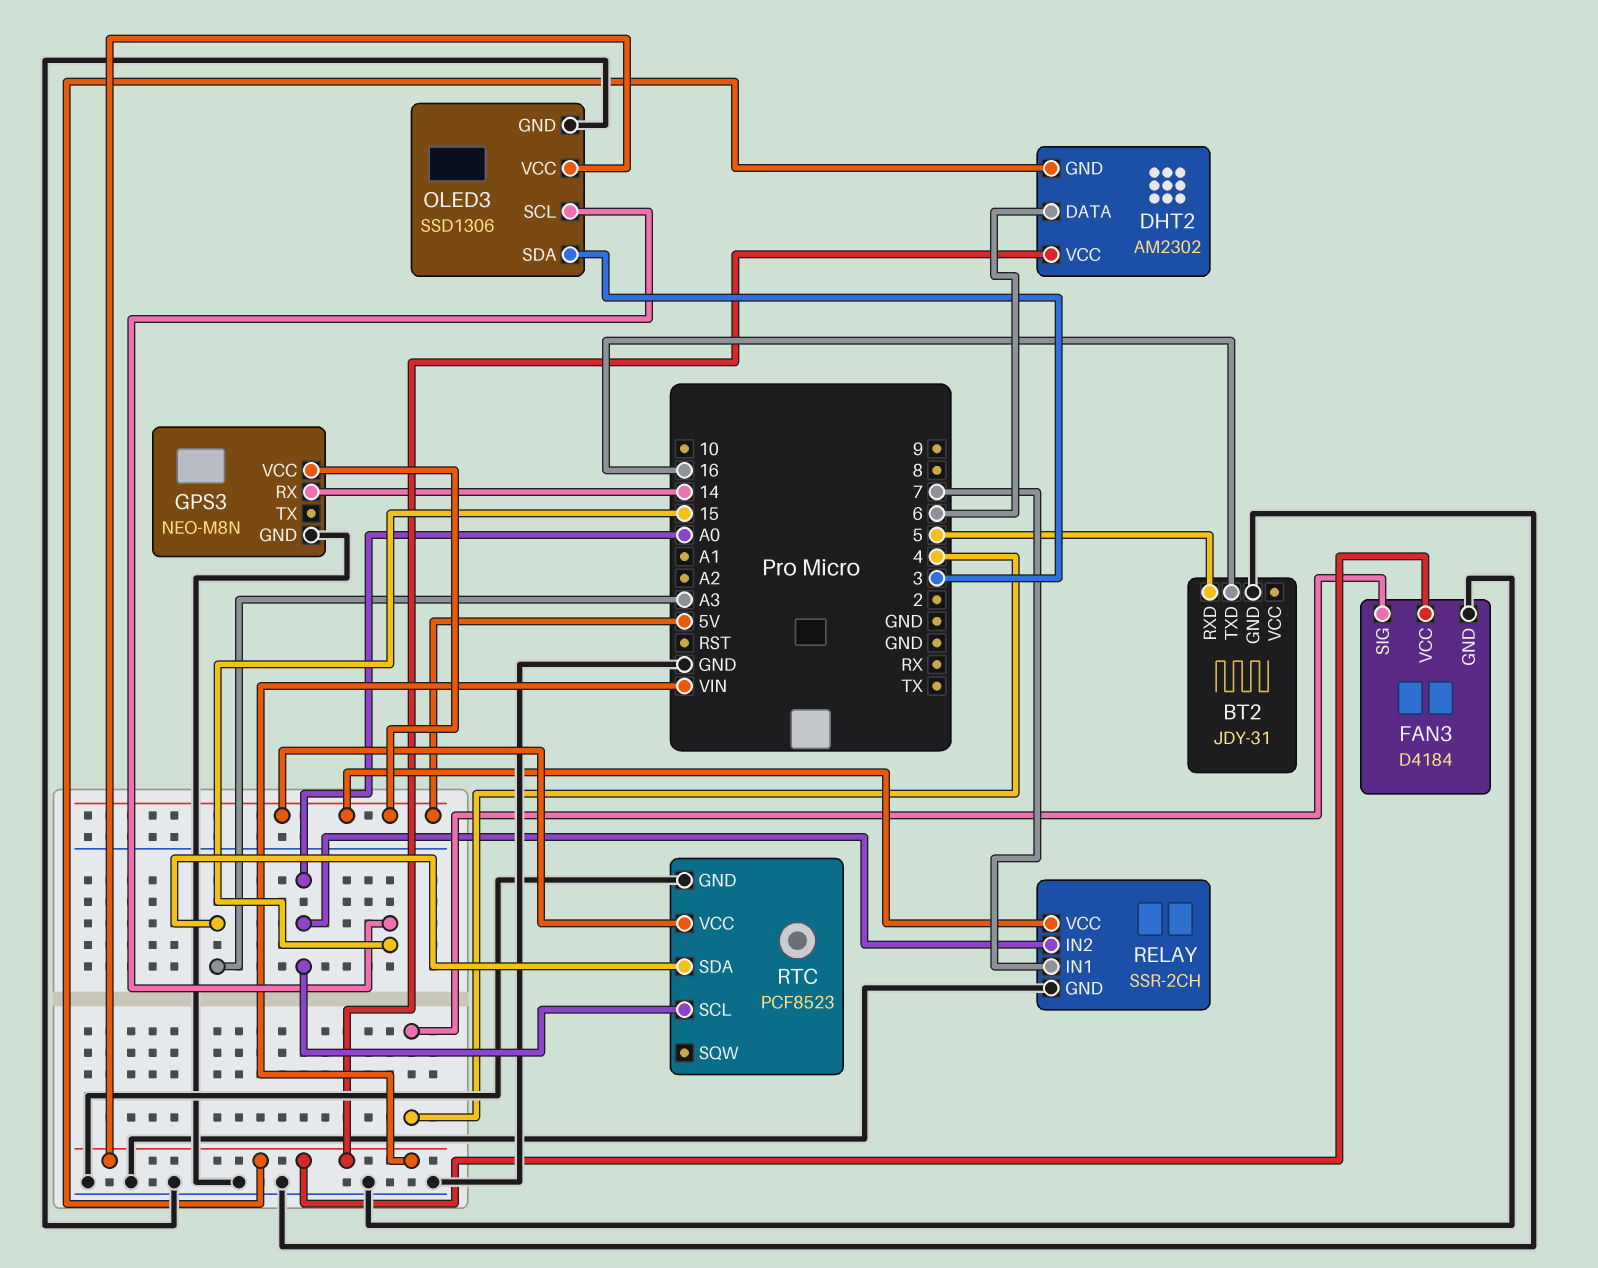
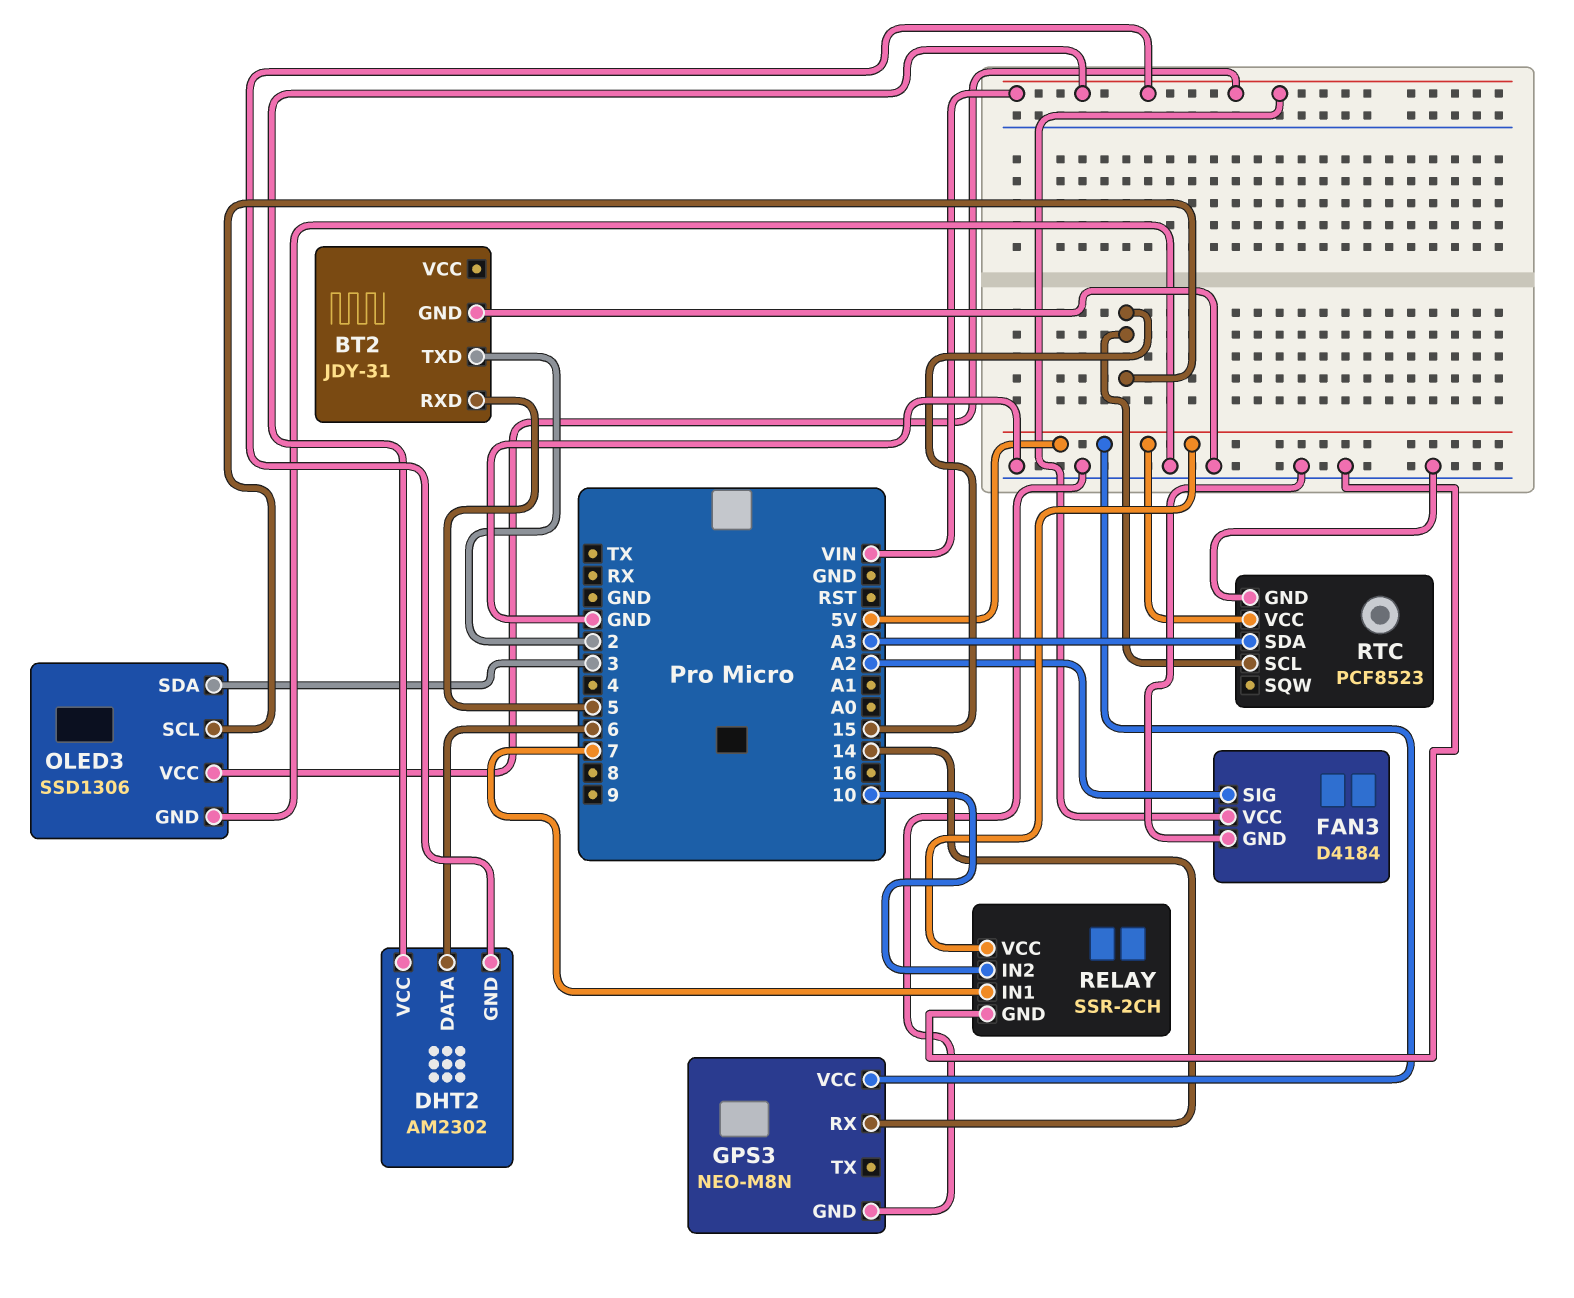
BT2 pin TXD: 16 -> 2
FAN3 pin SIG: 4 -> A2
RELAY pin IN2: A0 -> 10
RTC pin SCL: A0 -> 15

